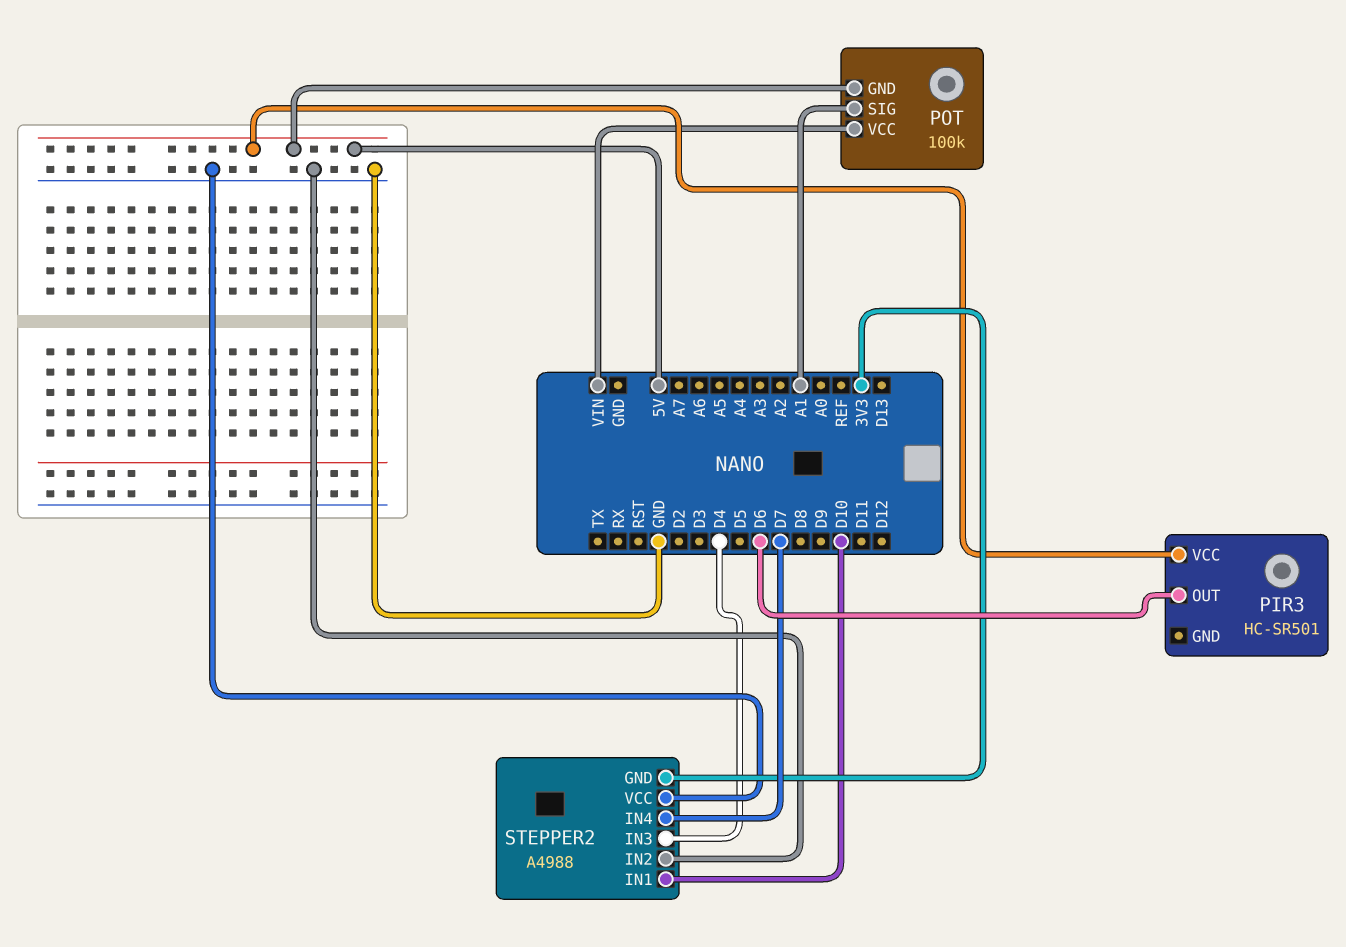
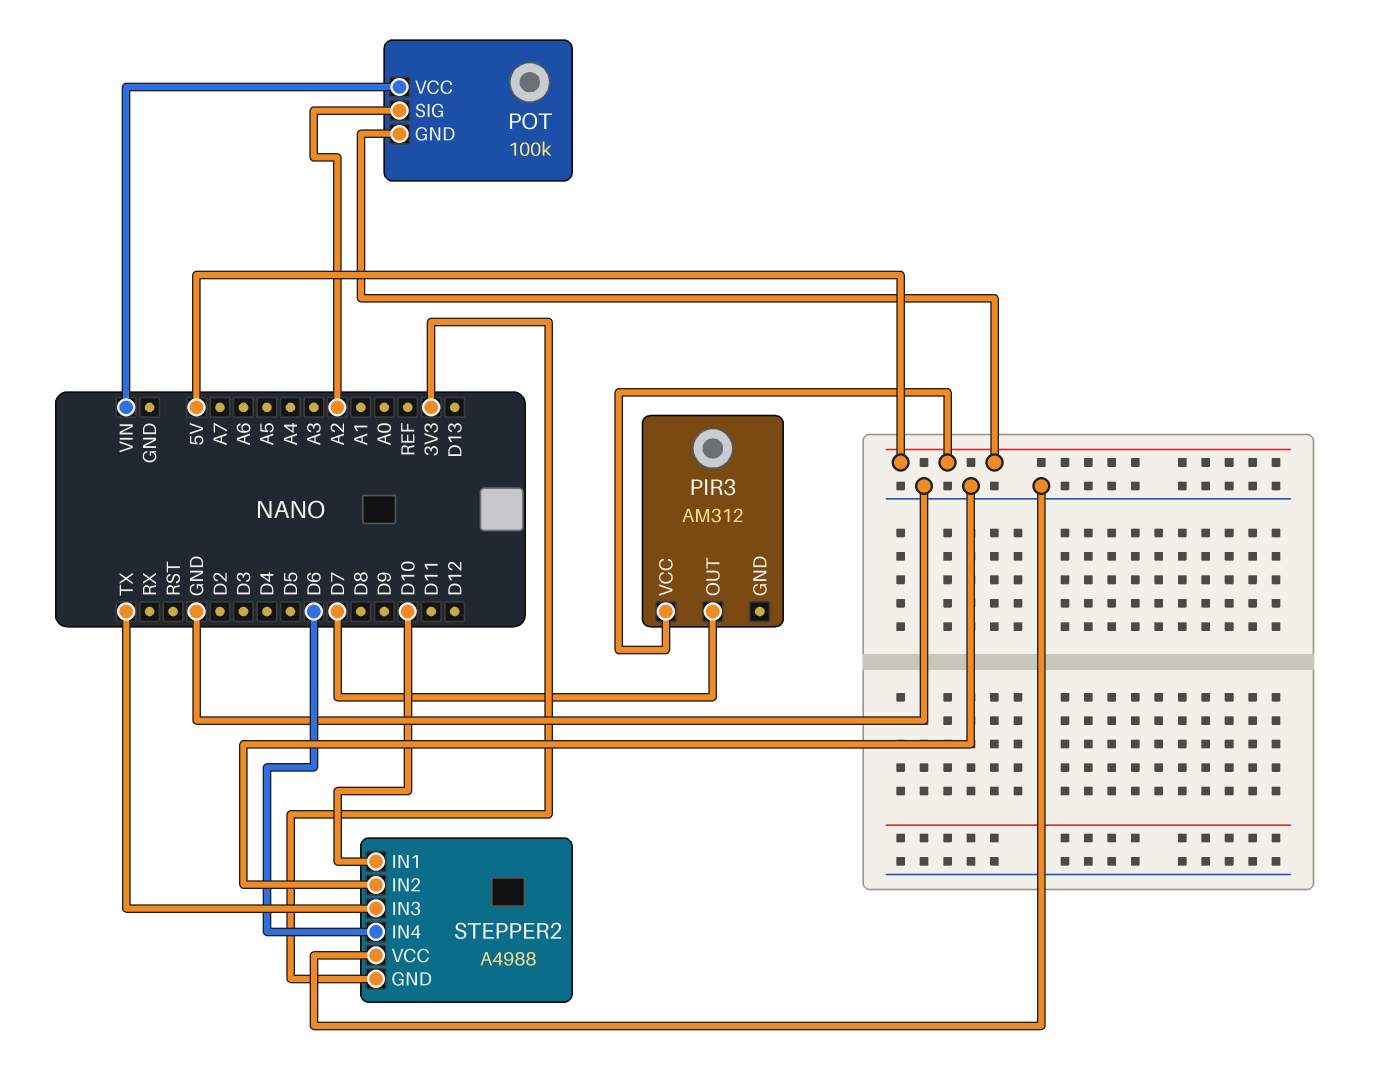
PIR3: HC-SR501 -> AM312
PIR3 pin OUT: D6 -> D7
POT pin SIG: A1 -> A2
STEPPER2 pin IN3: D4 -> TX
STEPPER2 pin IN4: D7 -> D6

